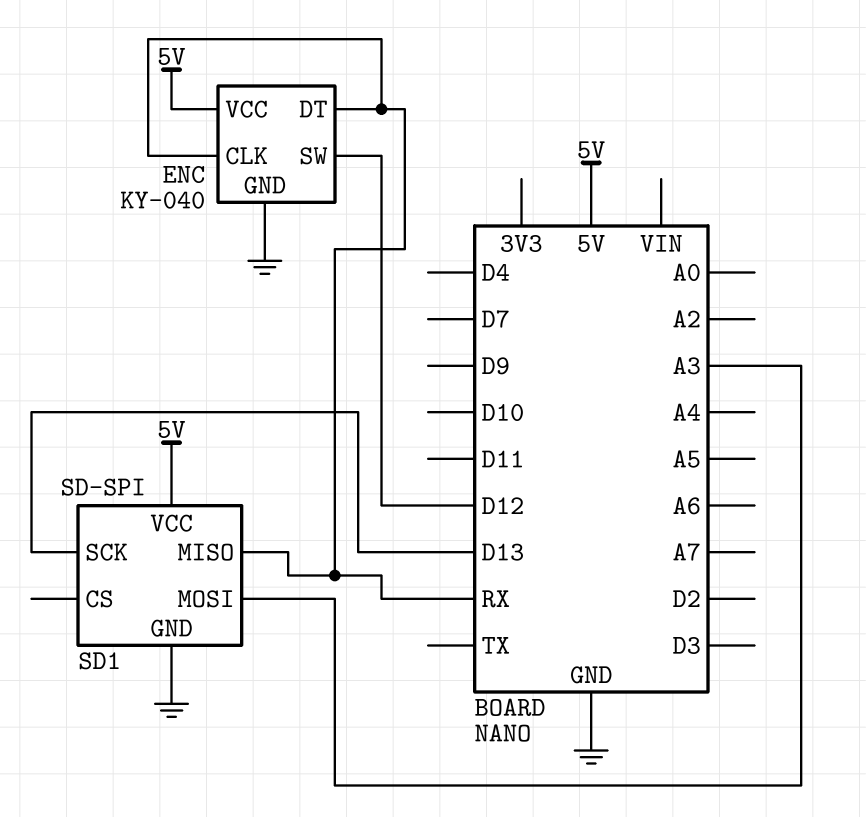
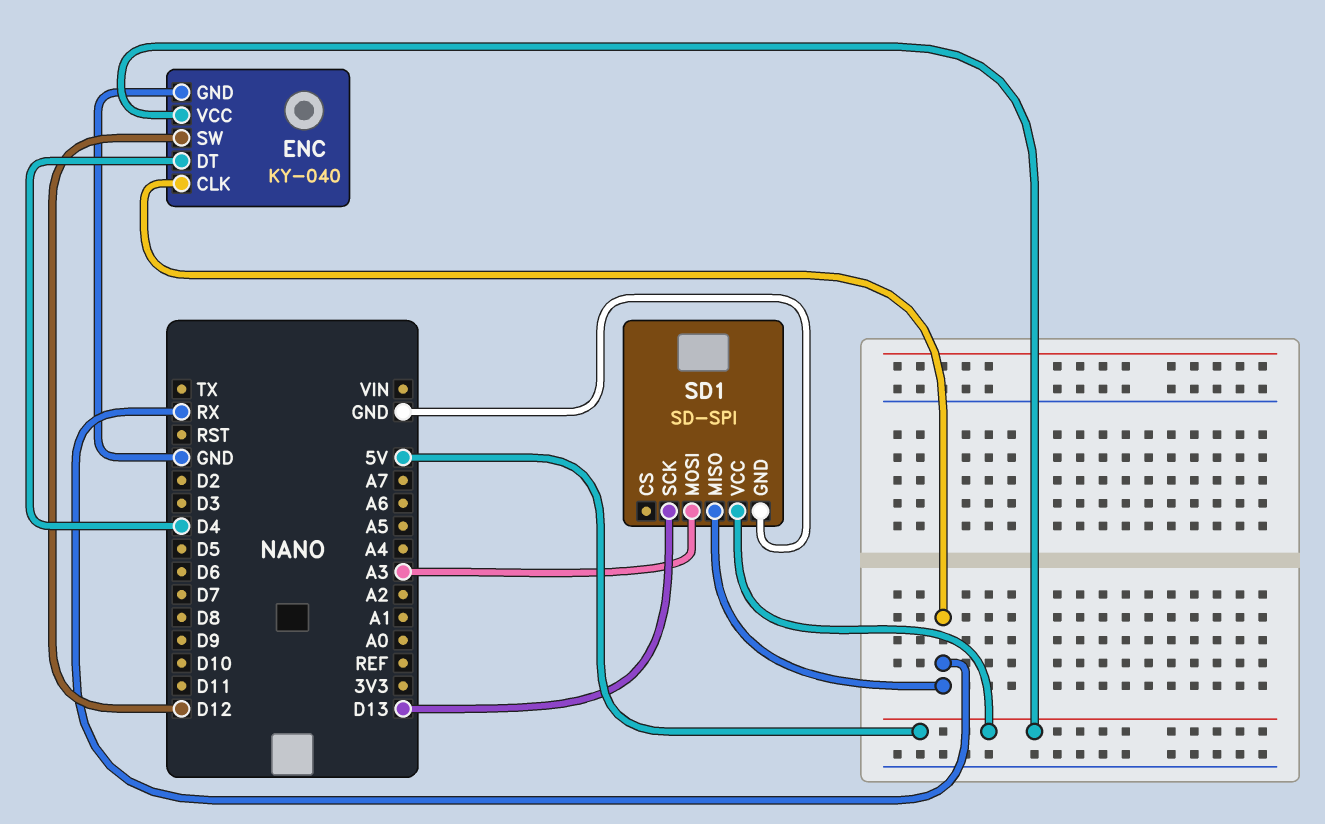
ENC pin DT: RX -> D4

